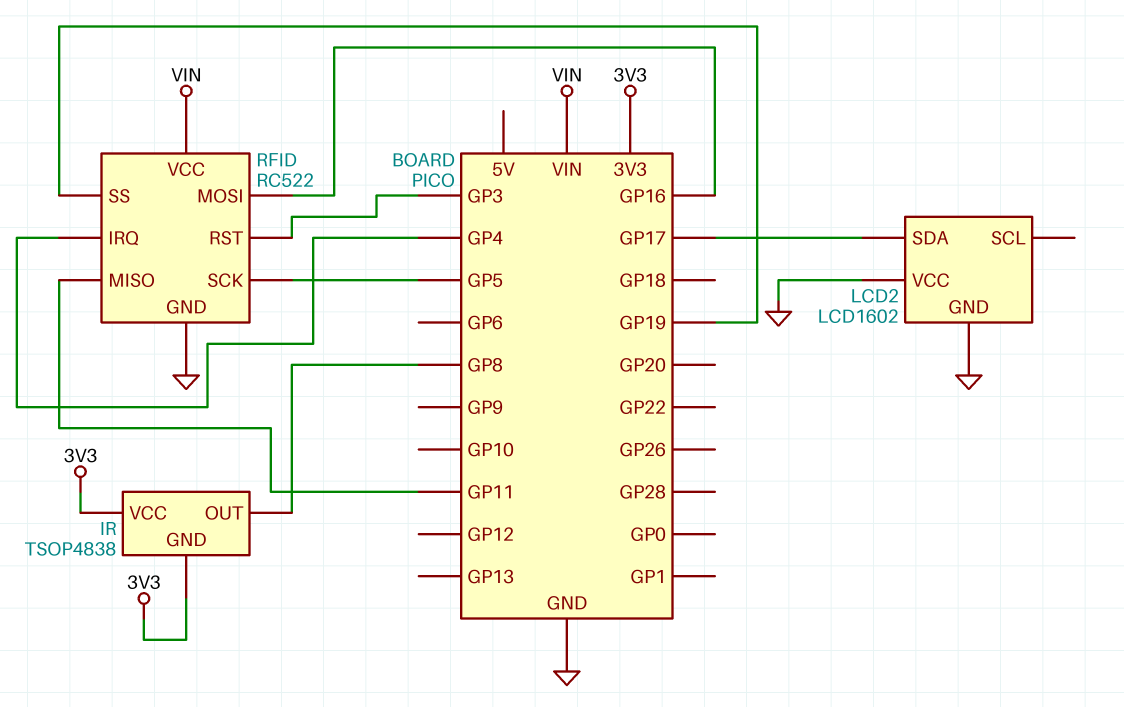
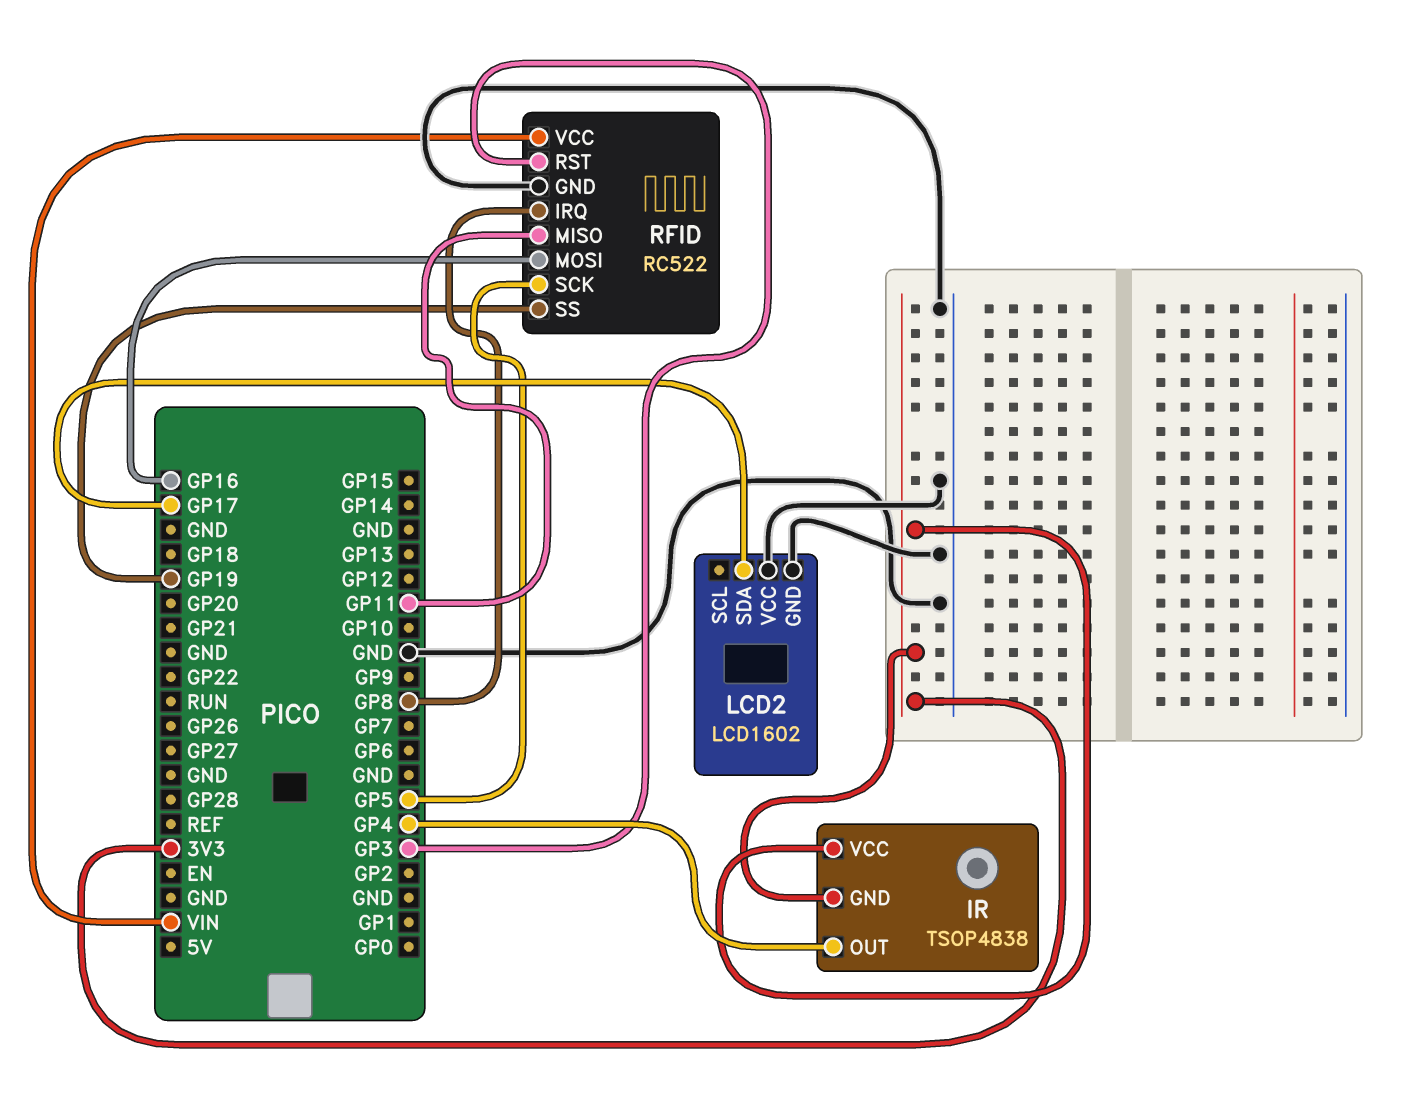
IR pin OUT: GP8 -> GP4
RFID pin IRQ: GP4 -> GP8

